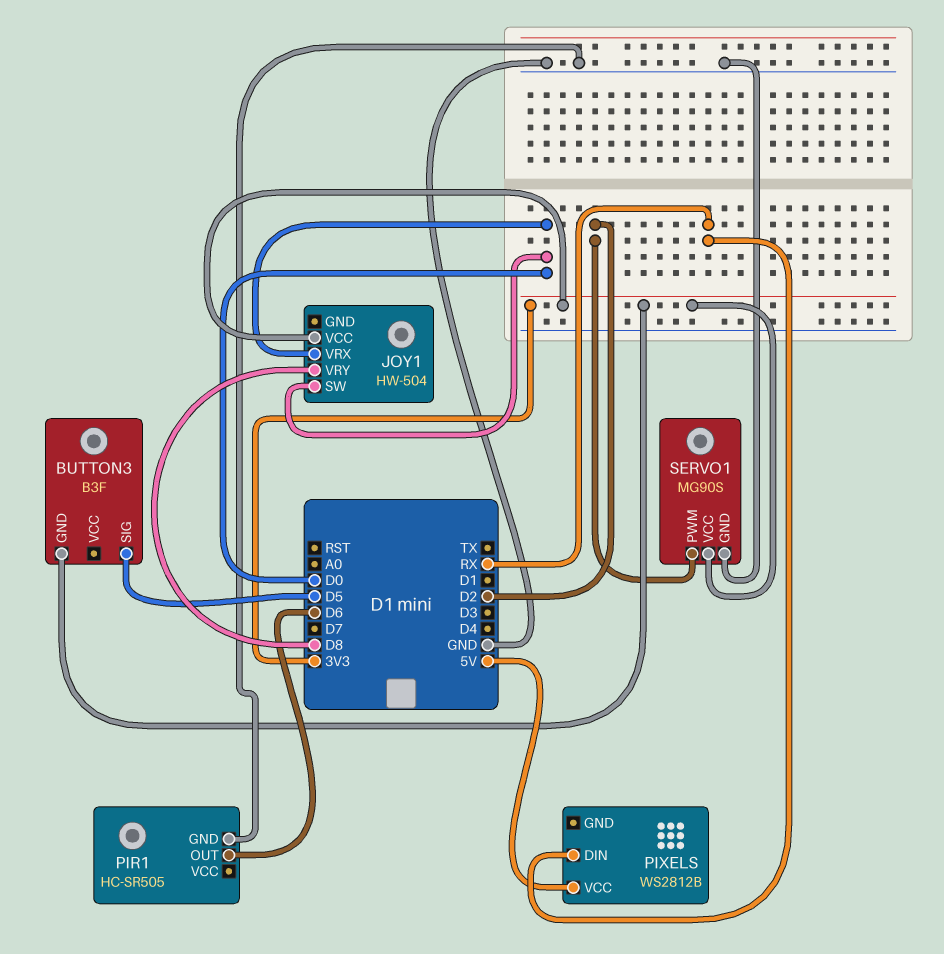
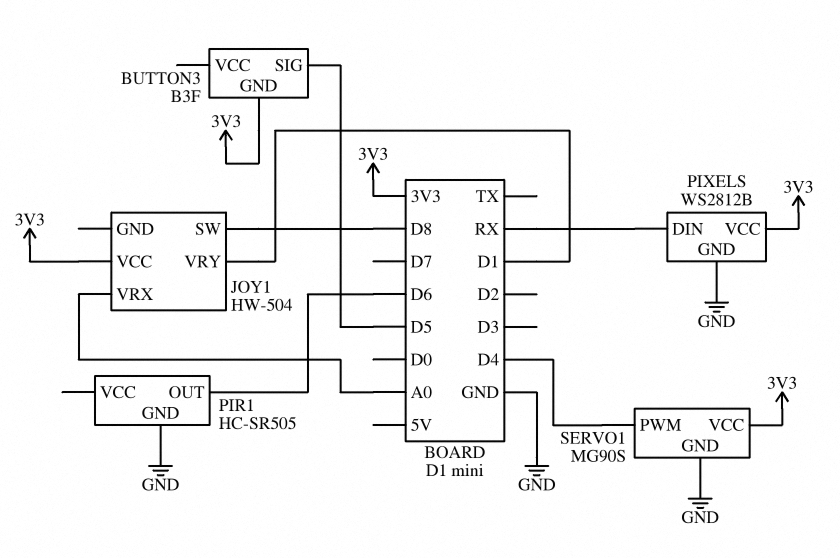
JOY1 pin SW: D0 -> D8
JOY1 pin VRX: D0 -> A0
JOY1 pin VRY: D8 -> D1
PIXELS pin GND: none -> GND
PIXELS pin VCC: 5V -> 3V3
SERVO1 pin PWM: D2 -> D4

